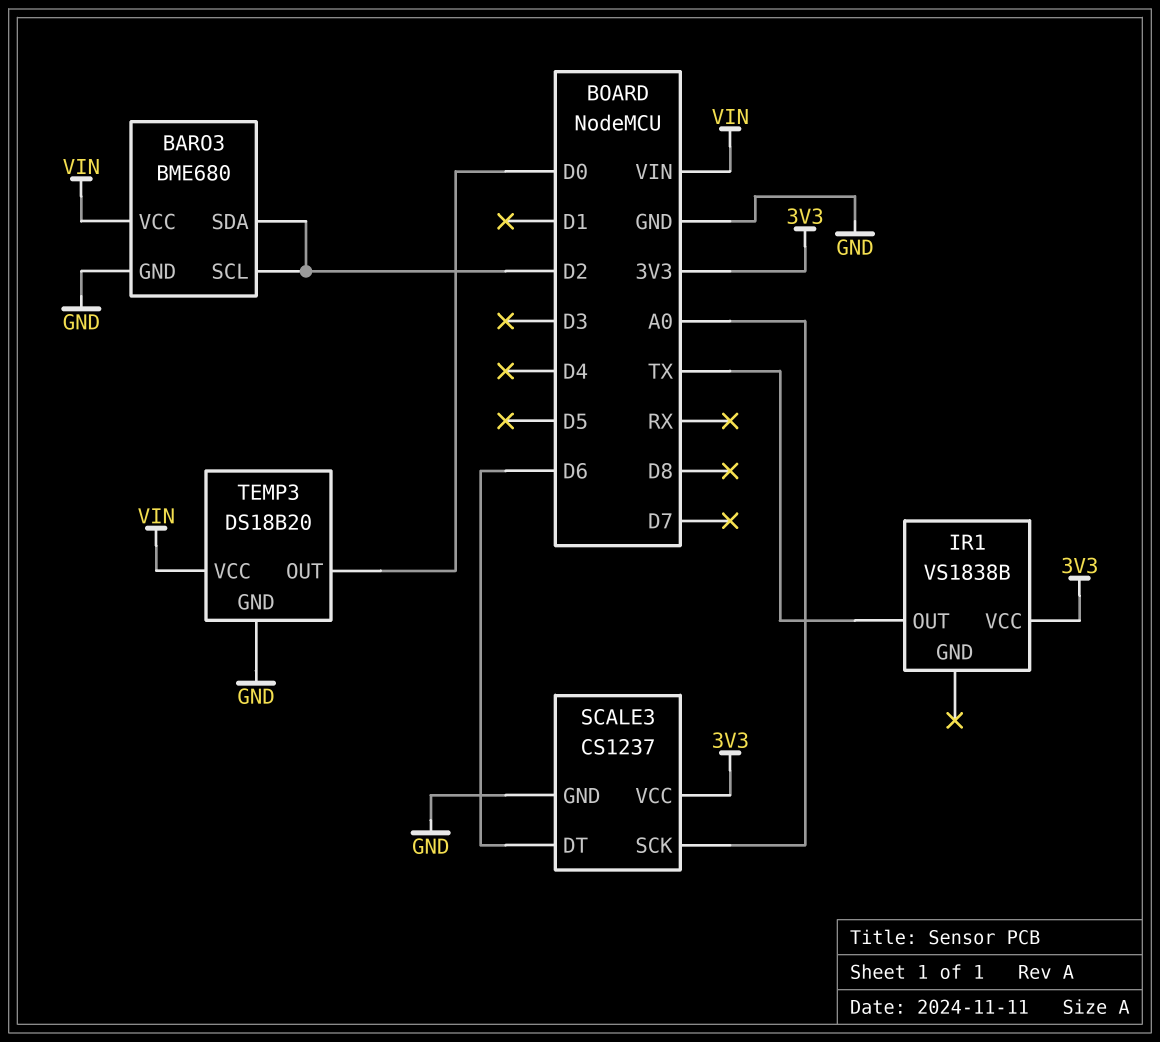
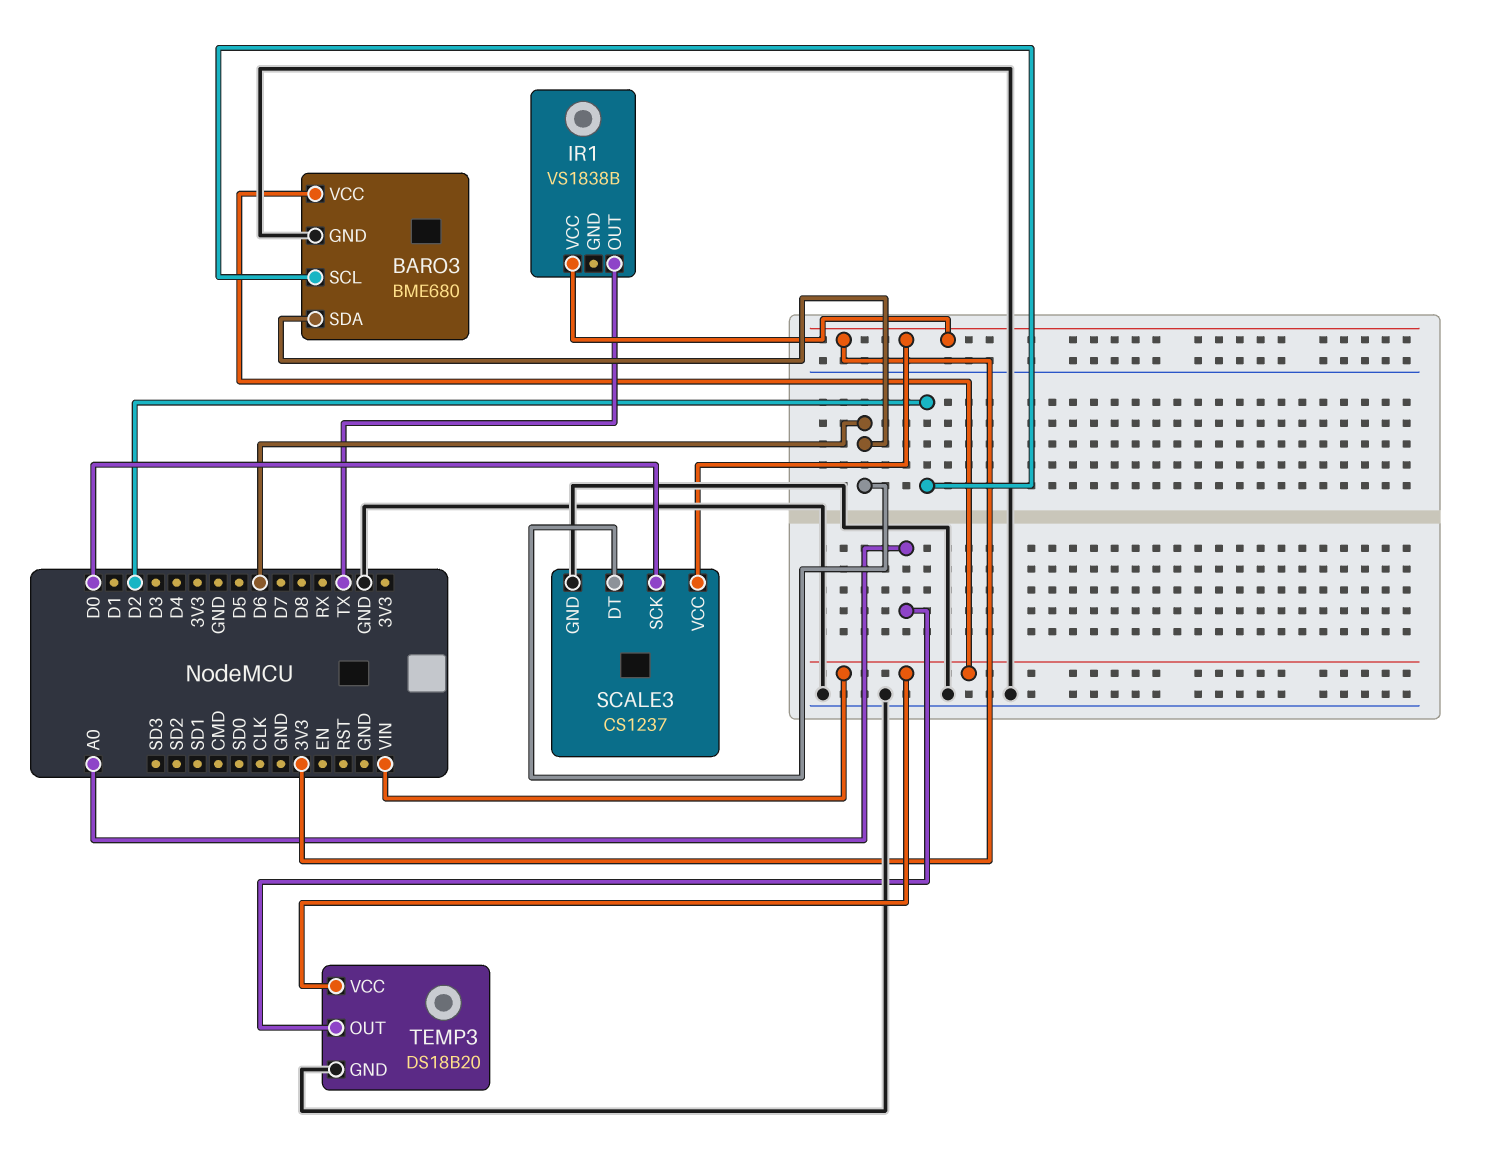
BARO3 pin SDA: D2 -> D6
SCALE3 pin SCK: A0 -> D0
TEMP3 pin OUT: D0 -> A0

